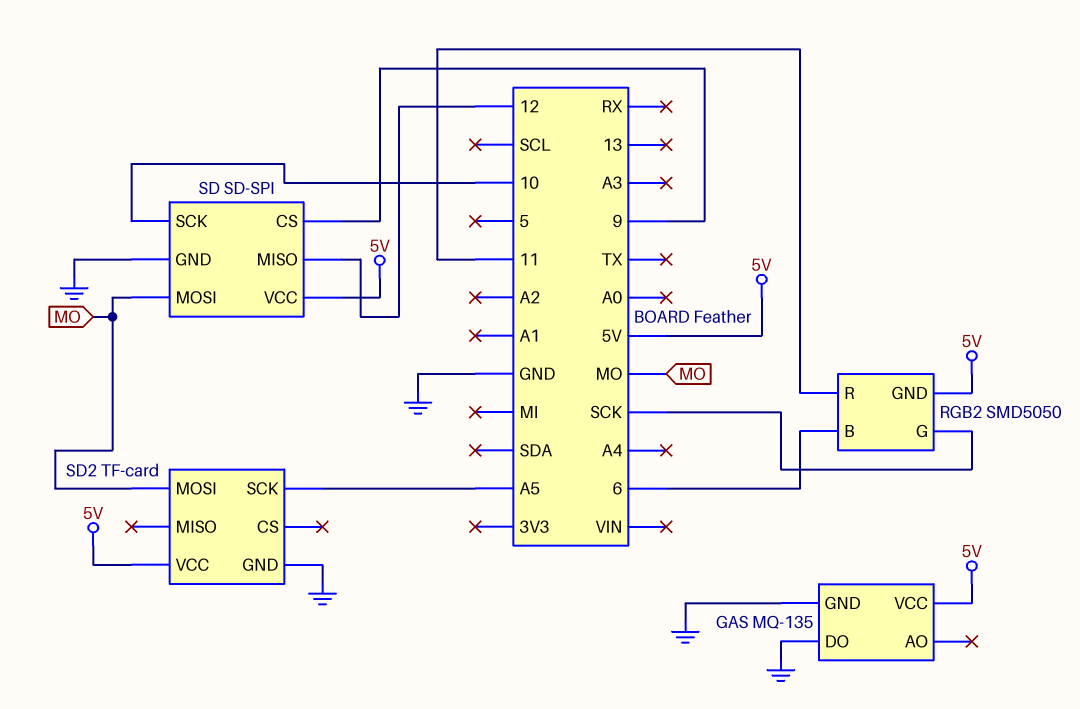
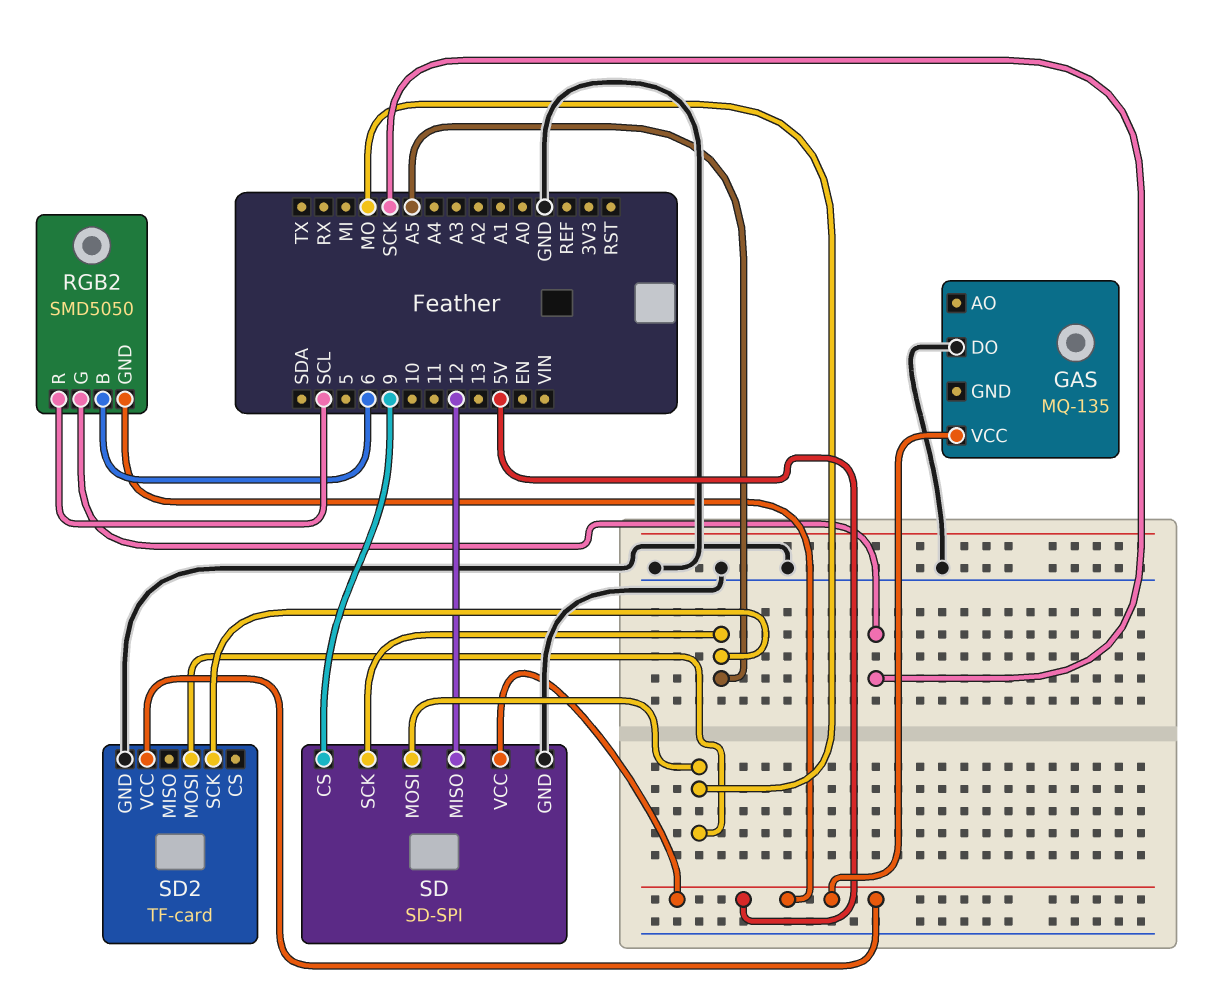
GAS pin GND: GND -> none
RGB2 pin R: 11 -> SCL
SD pin SCK: 10 -> A5

